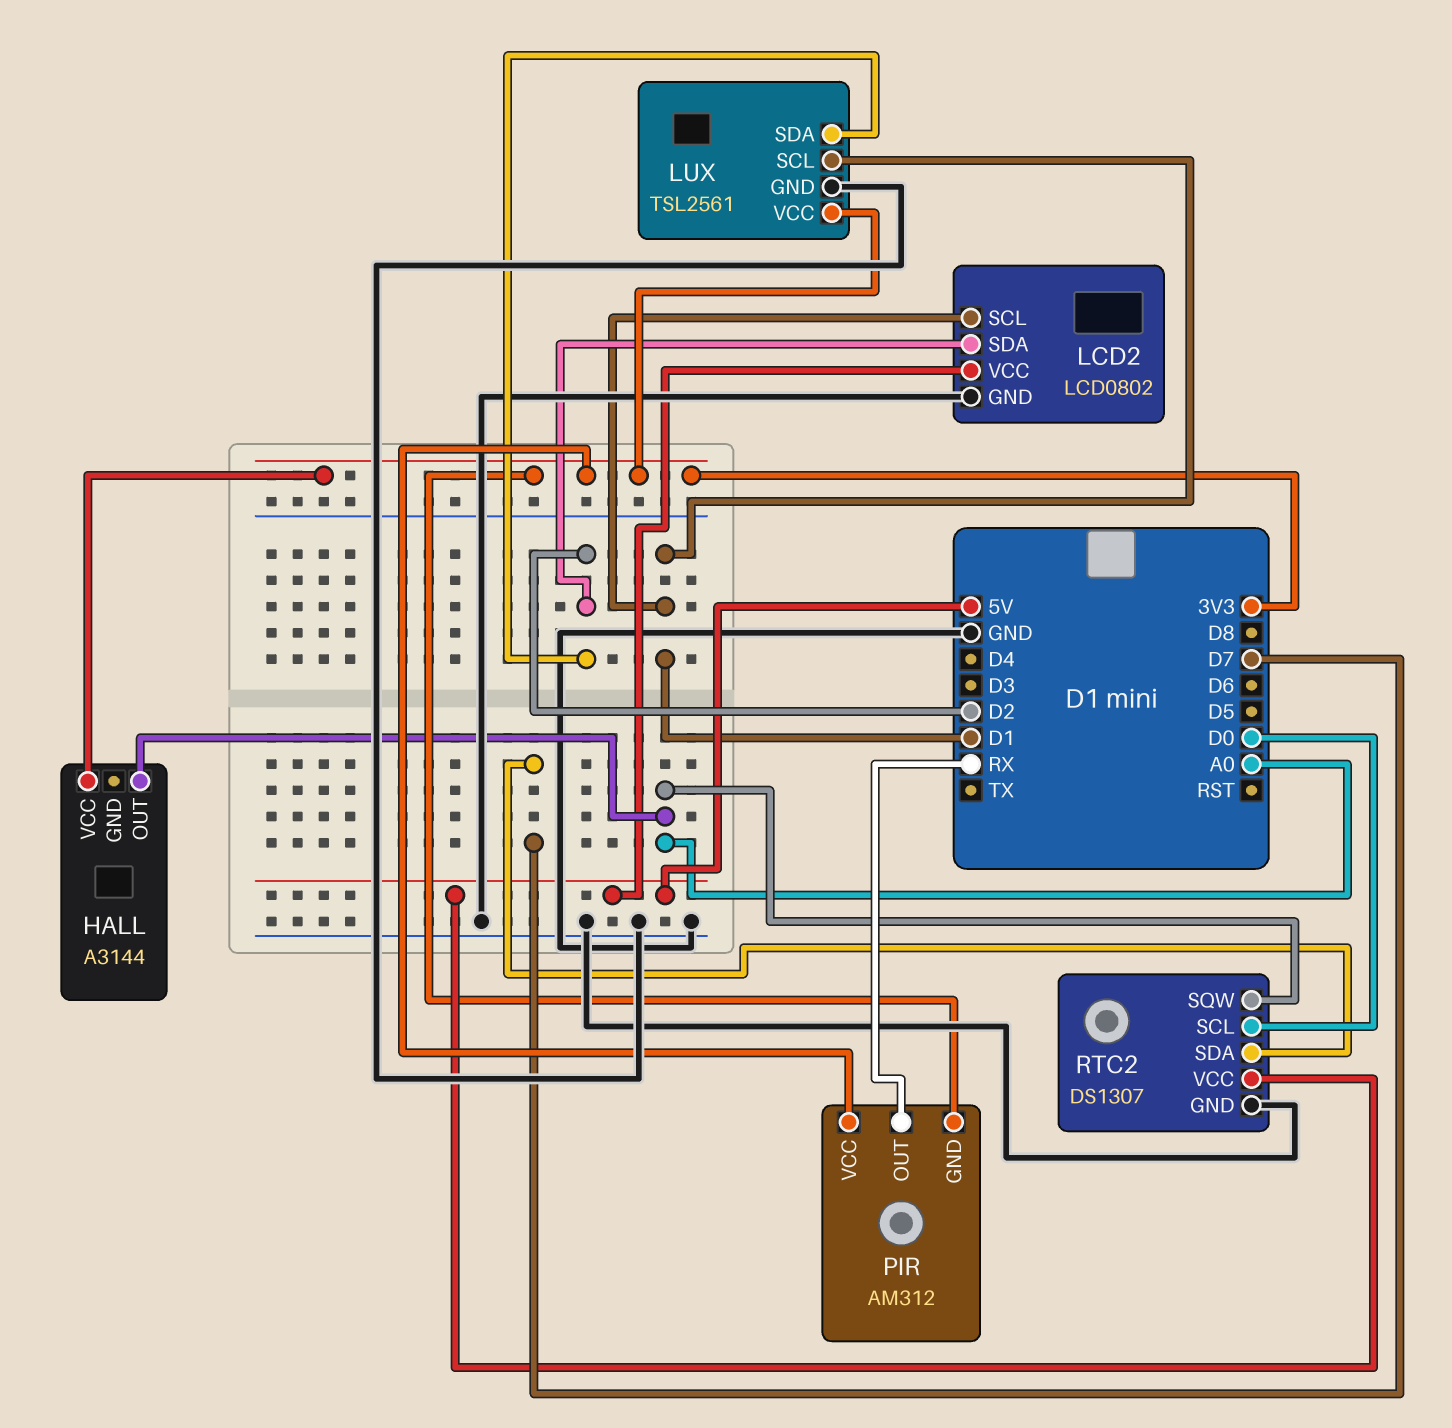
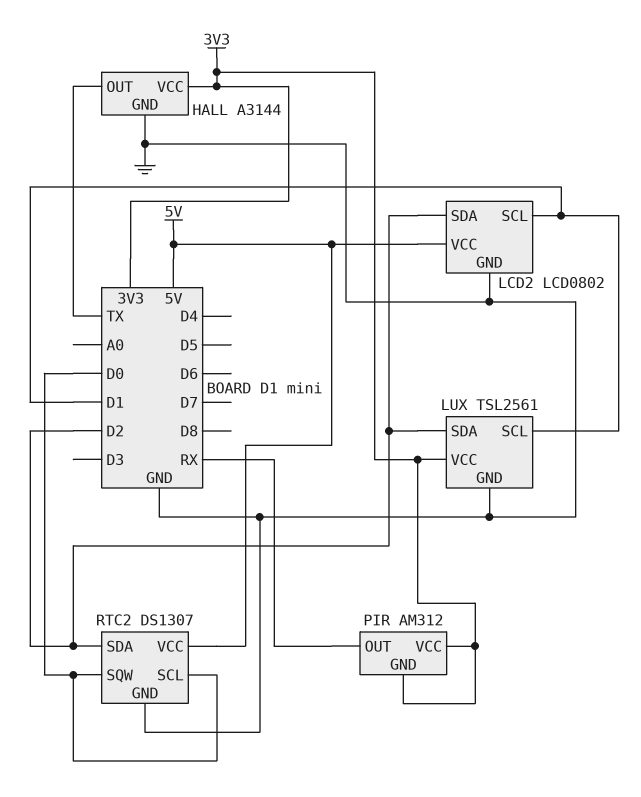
HALL pin GND: none -> GND
HALL pin OUT: A0 -> TX
RTC2 pin SDA: D7 -> D2
RTC2 pin SQW: A0 -> D0

